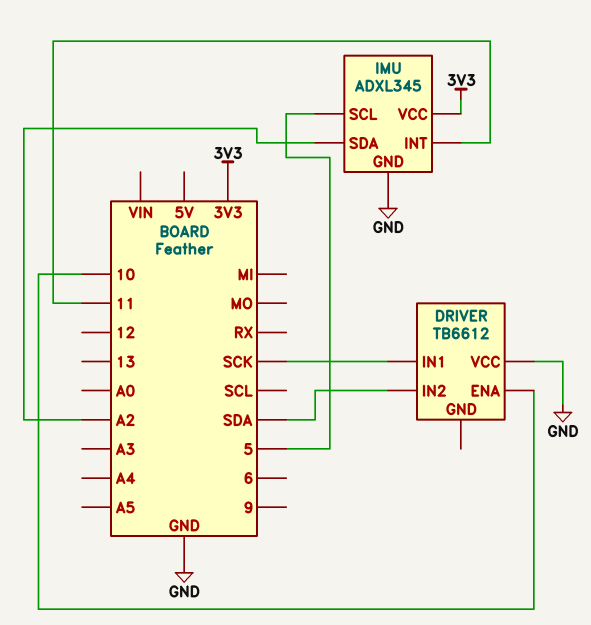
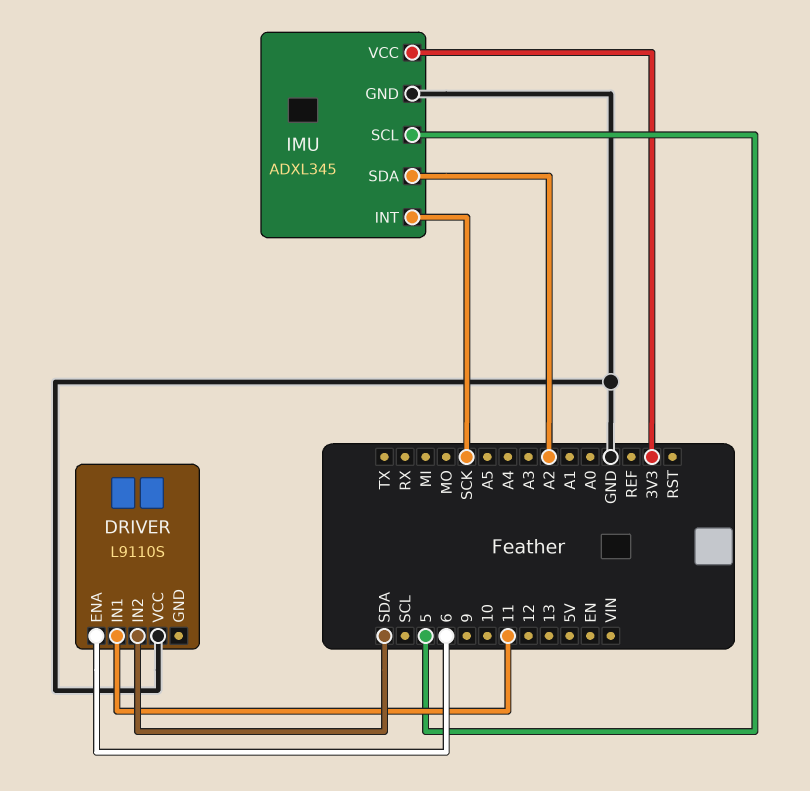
DRIVER: TB6612 -> L9110S
DRIVER pin ENA: 10 -> 6
DRIVER pin IN1: SCK -> 11
IMU pin INT: 11 -> SCK

